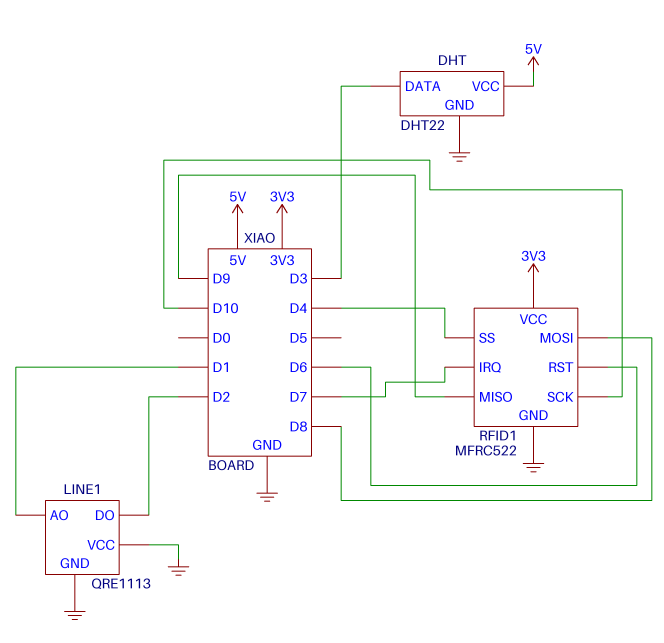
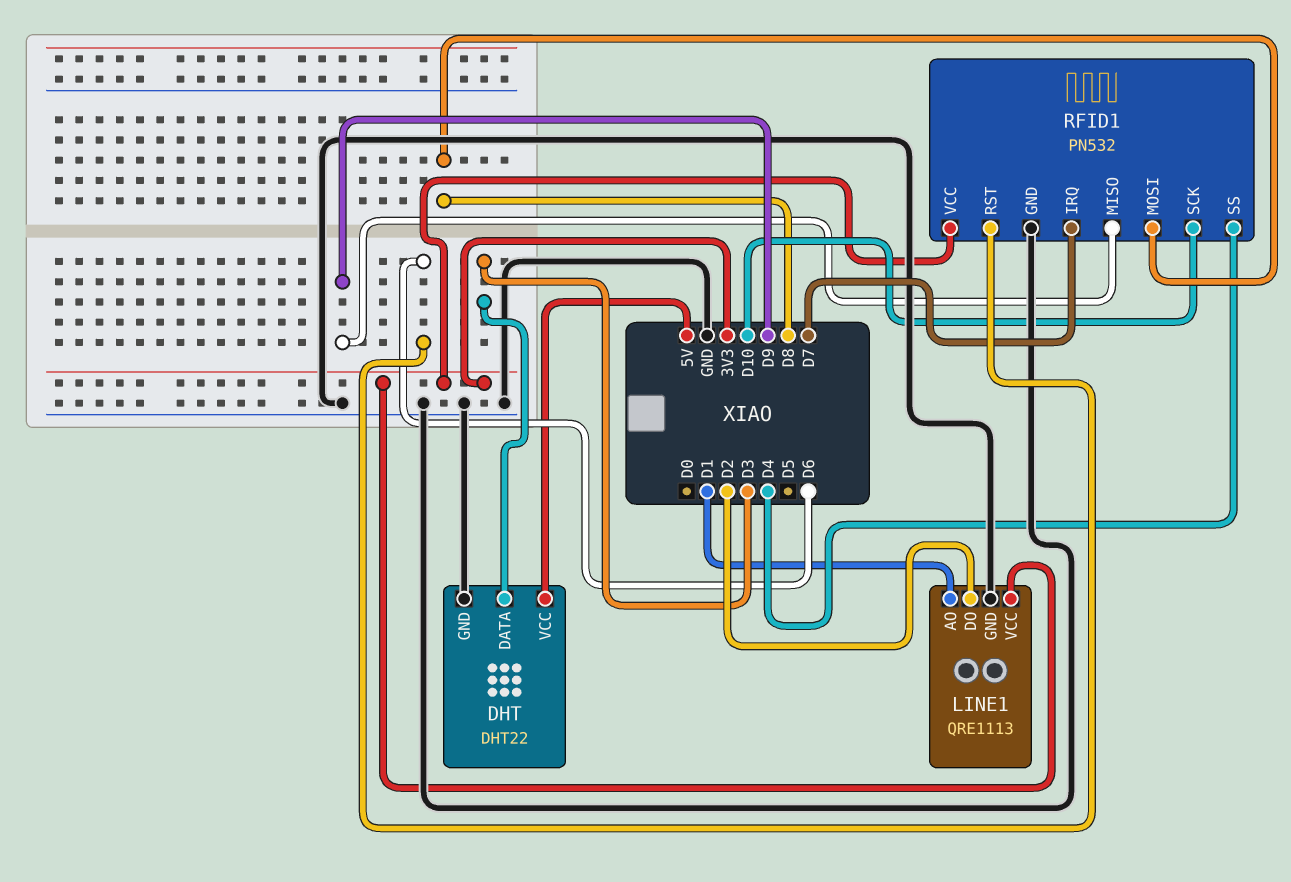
LINE1 pin VCC: GND -> 3V3
RFID1: MFRC522 -> PN532

